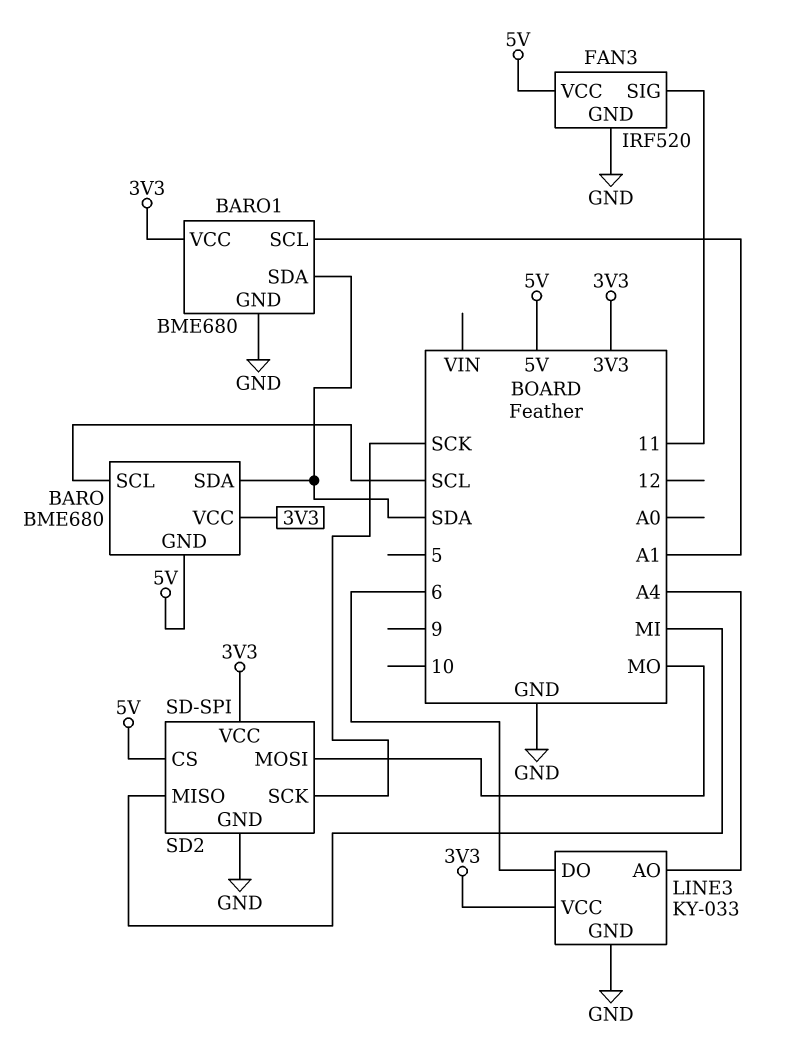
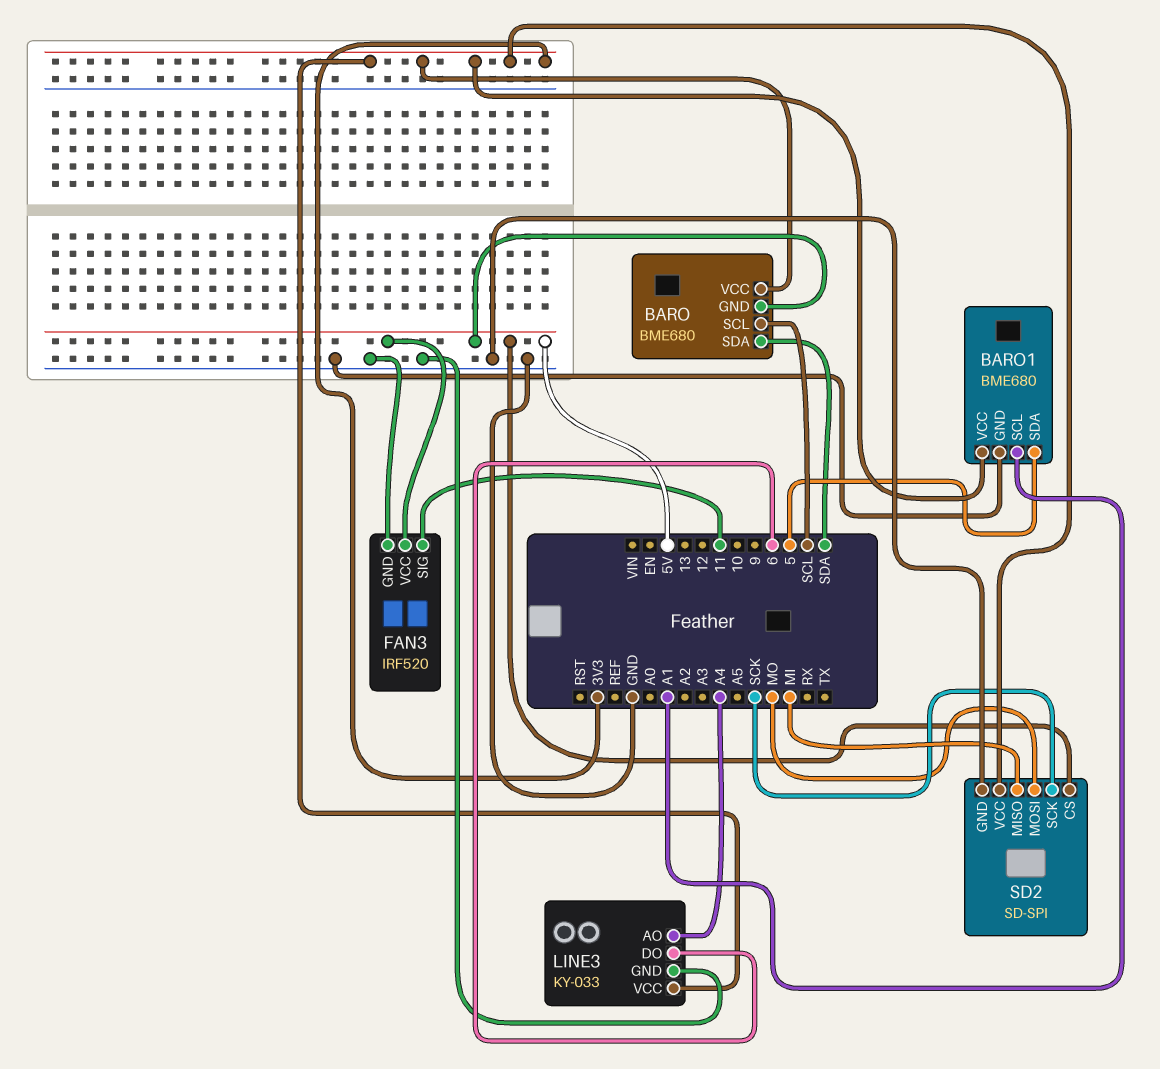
BARO1 pin SDA: SDA -> 5

